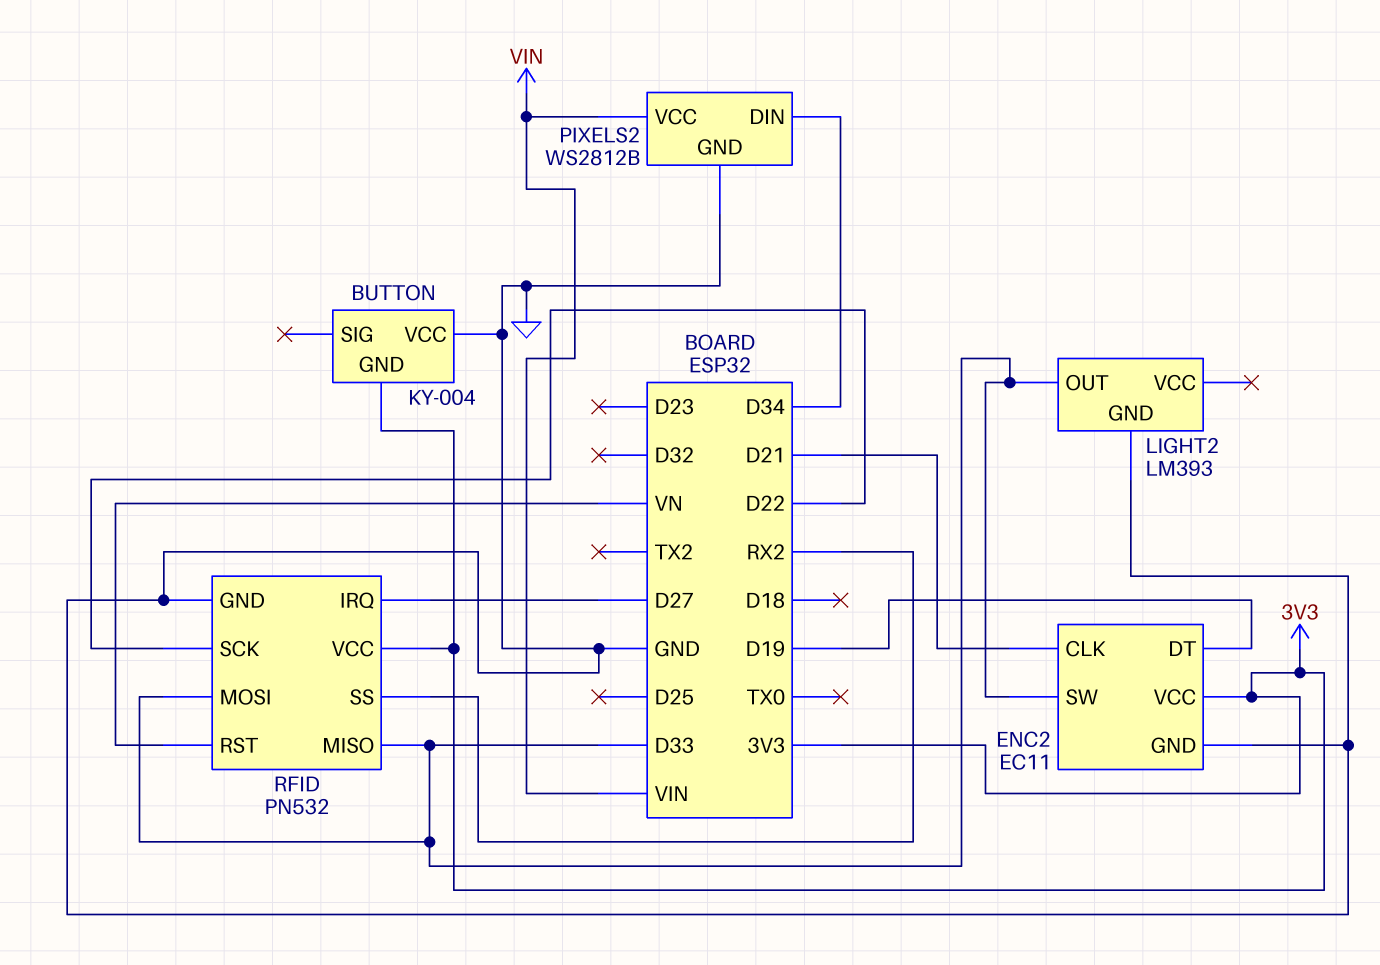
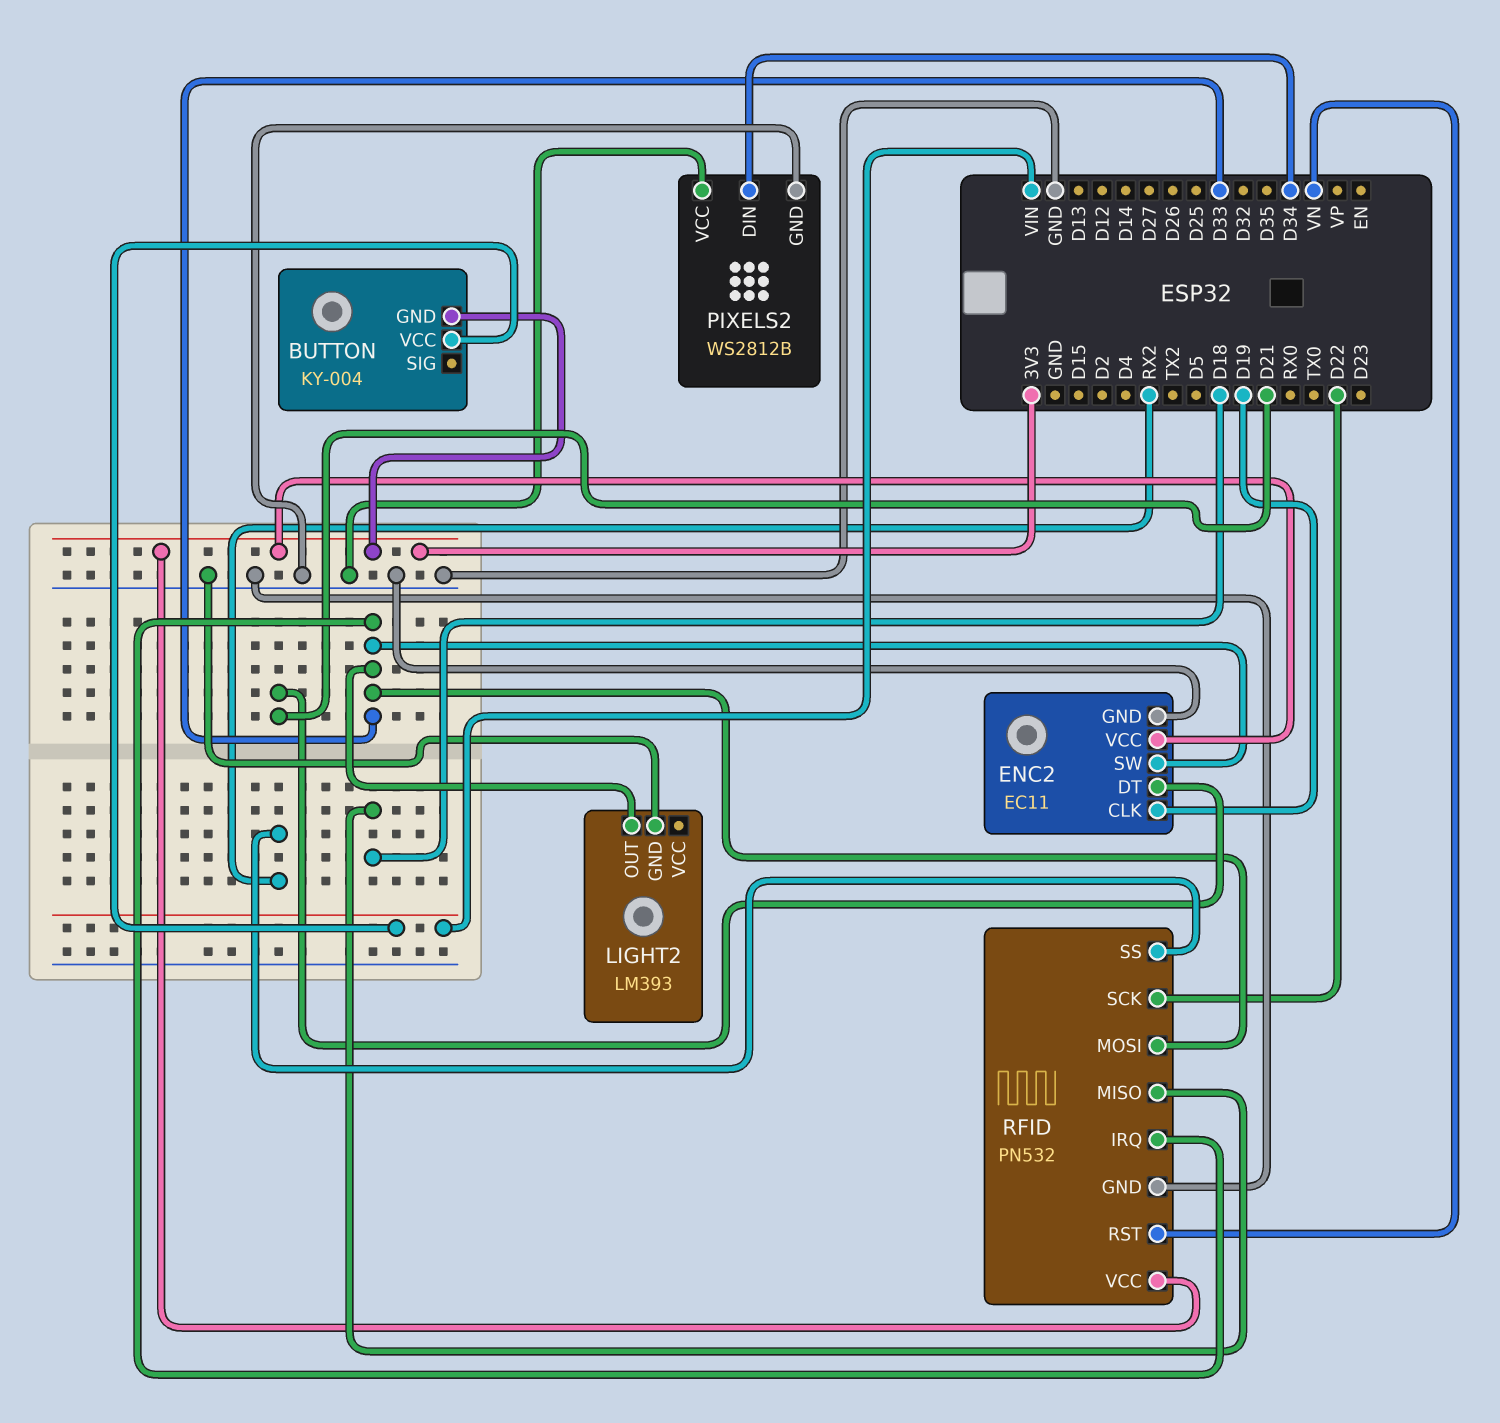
BUTTON pin VCC: GND -> VIN
ENC2 pin CLK: D21 -> D19
ENC2 pin DT: D19 -> D21
PIXELS2 pin VCC: VIN -> GND
RFID pin IRQ: D27 -> D33
RFID pin MISO: D33 -> D18

